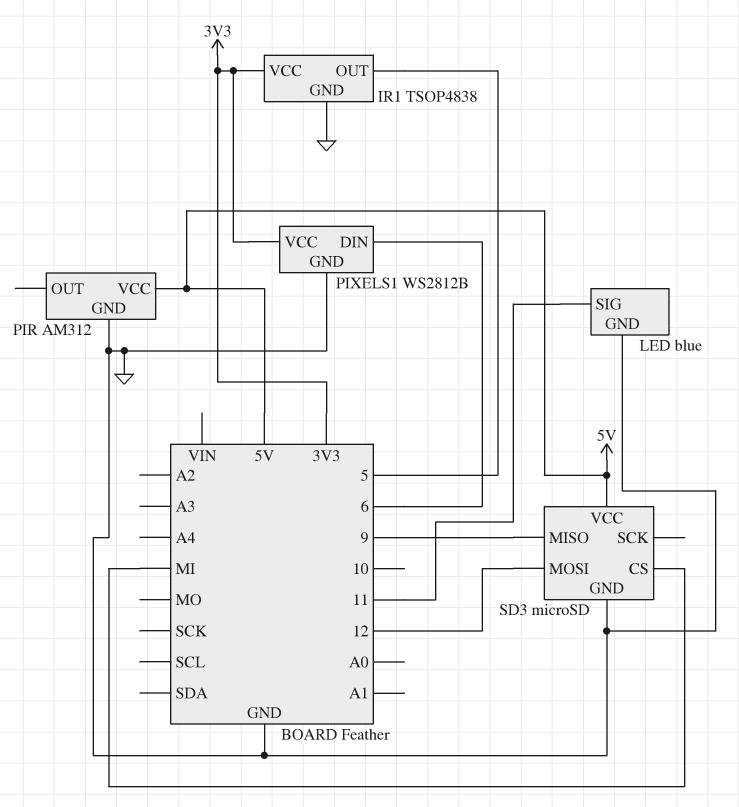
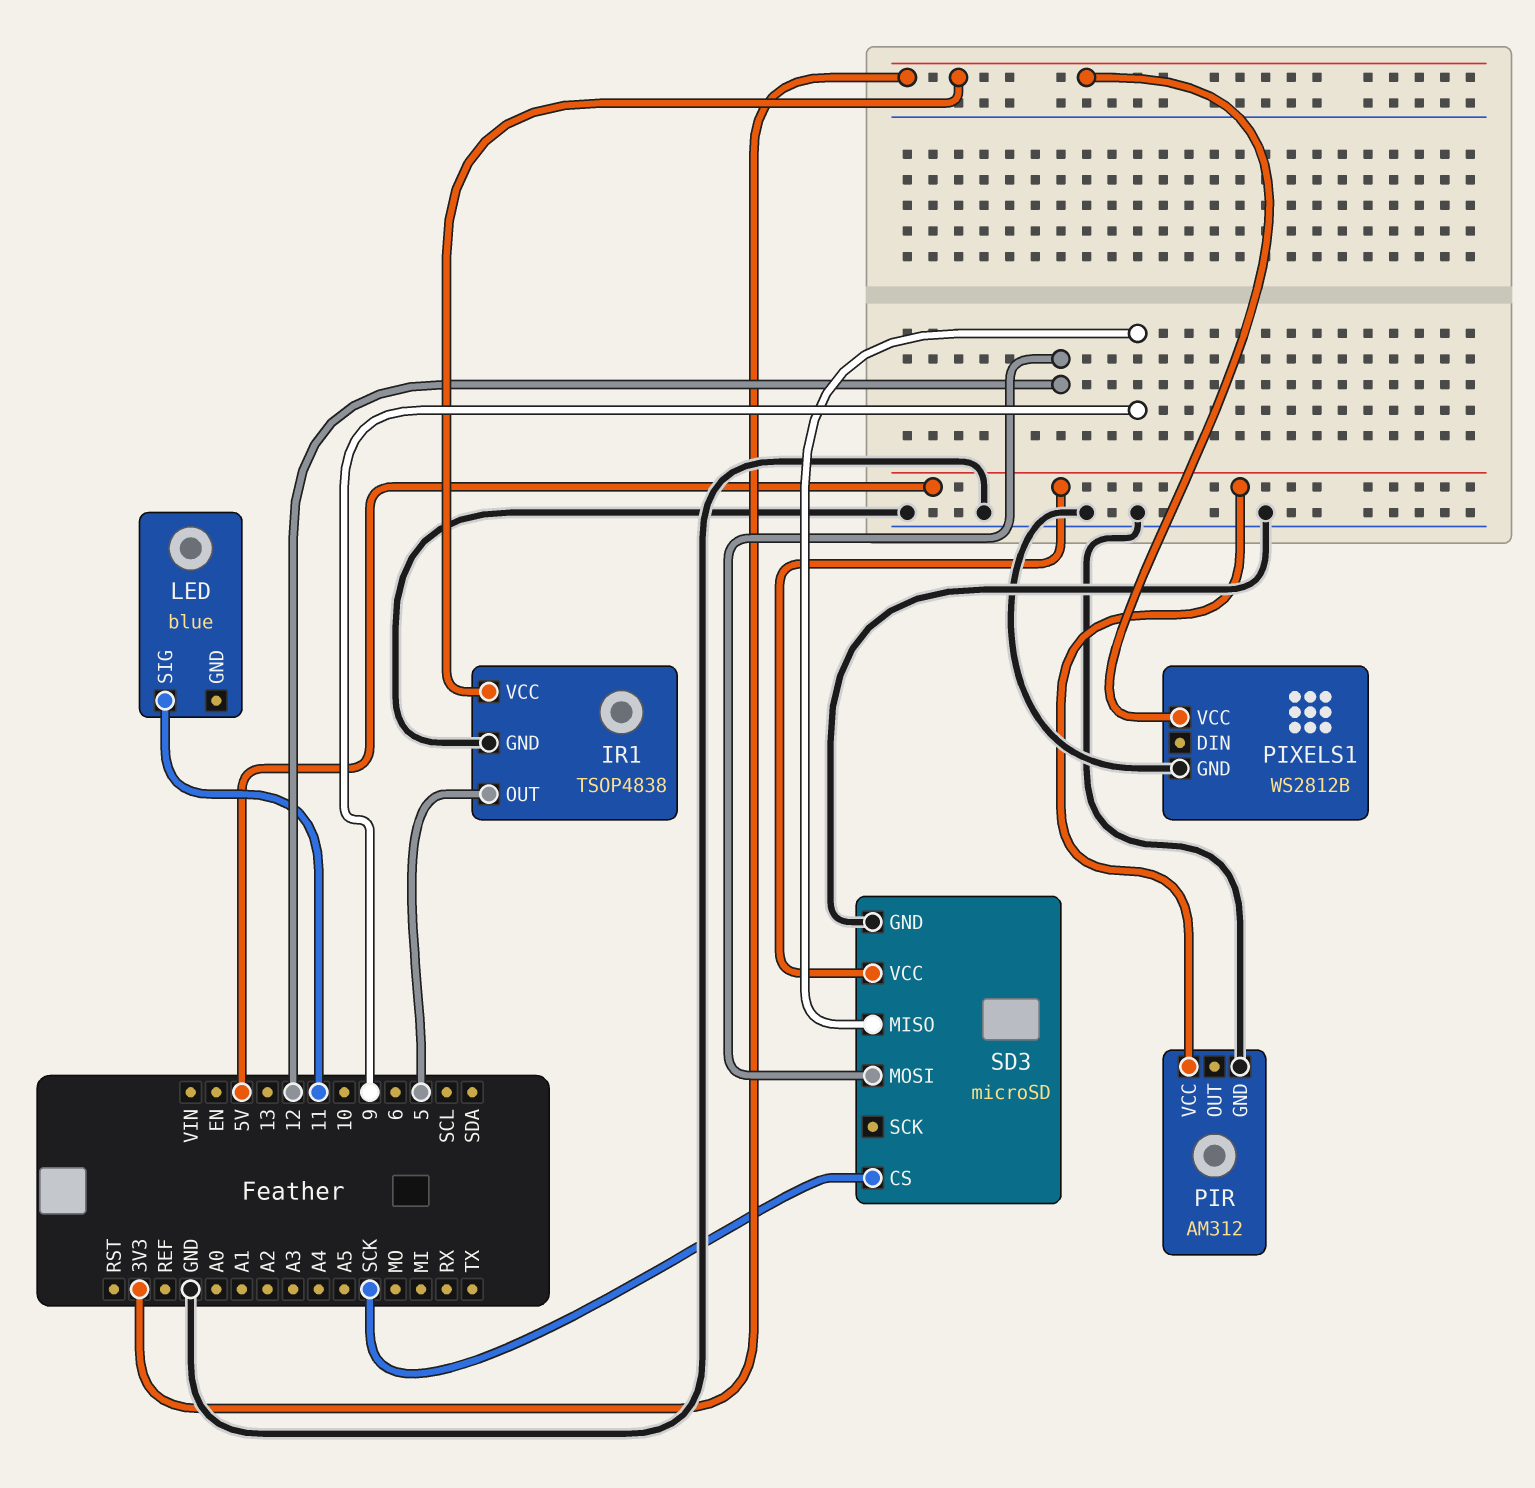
LED pin GND: GND -> none
PIXELS1 pin DIN: 6 -> none
SD3 pin CS: MI -> SCK

